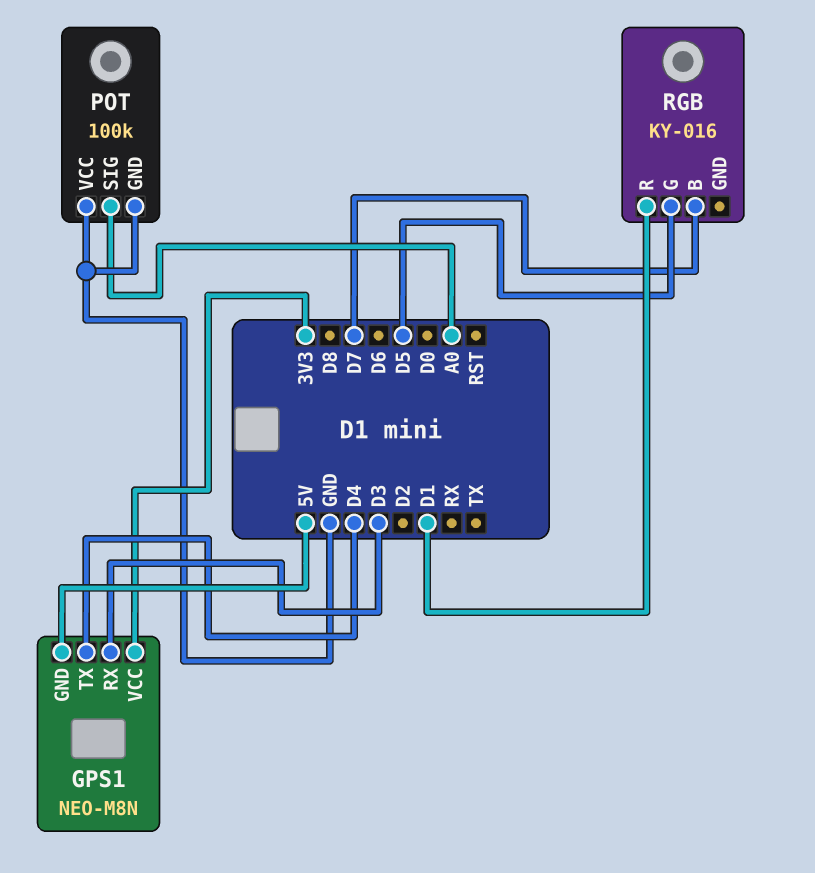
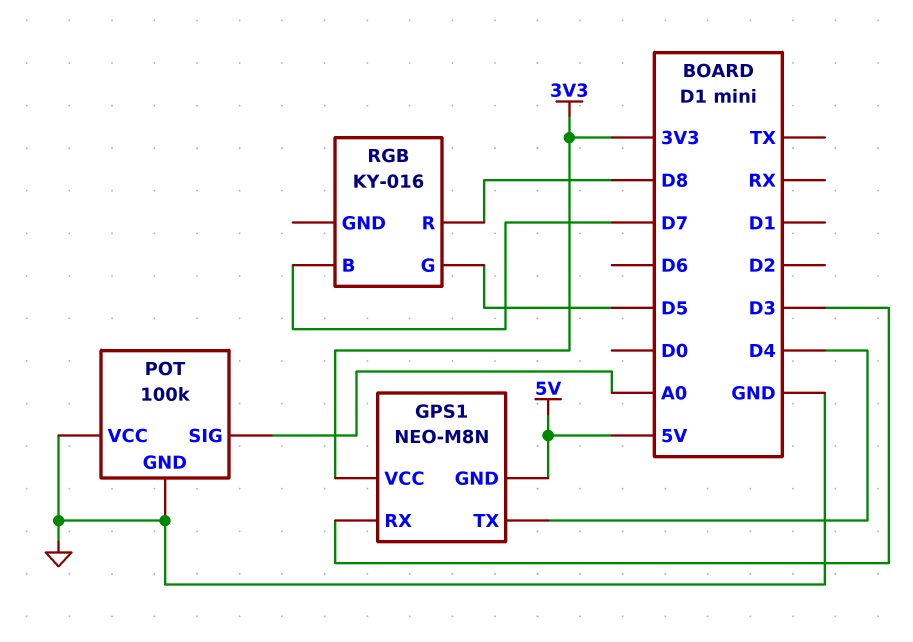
RGB pin R: D1 -> D8

